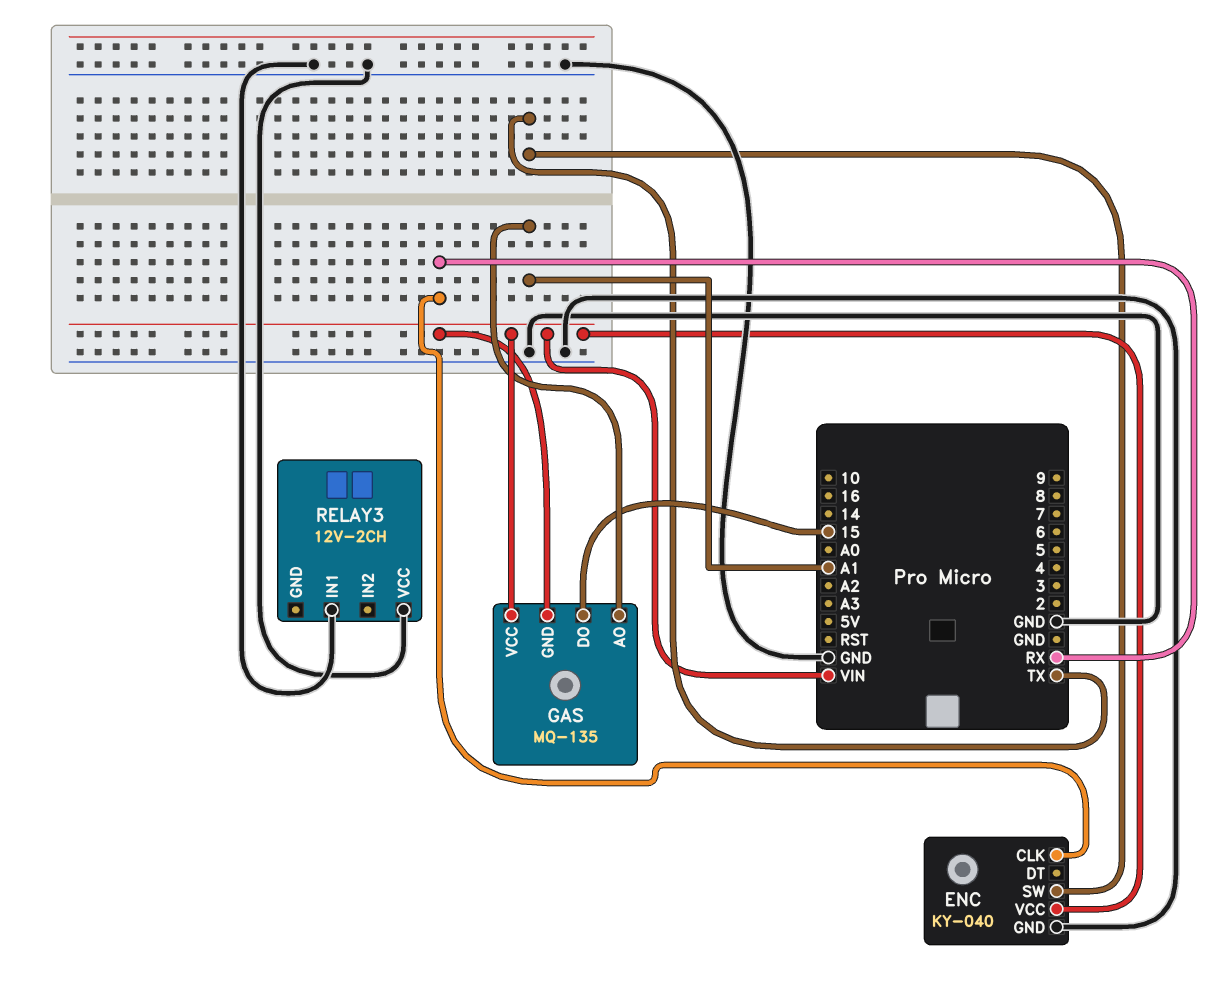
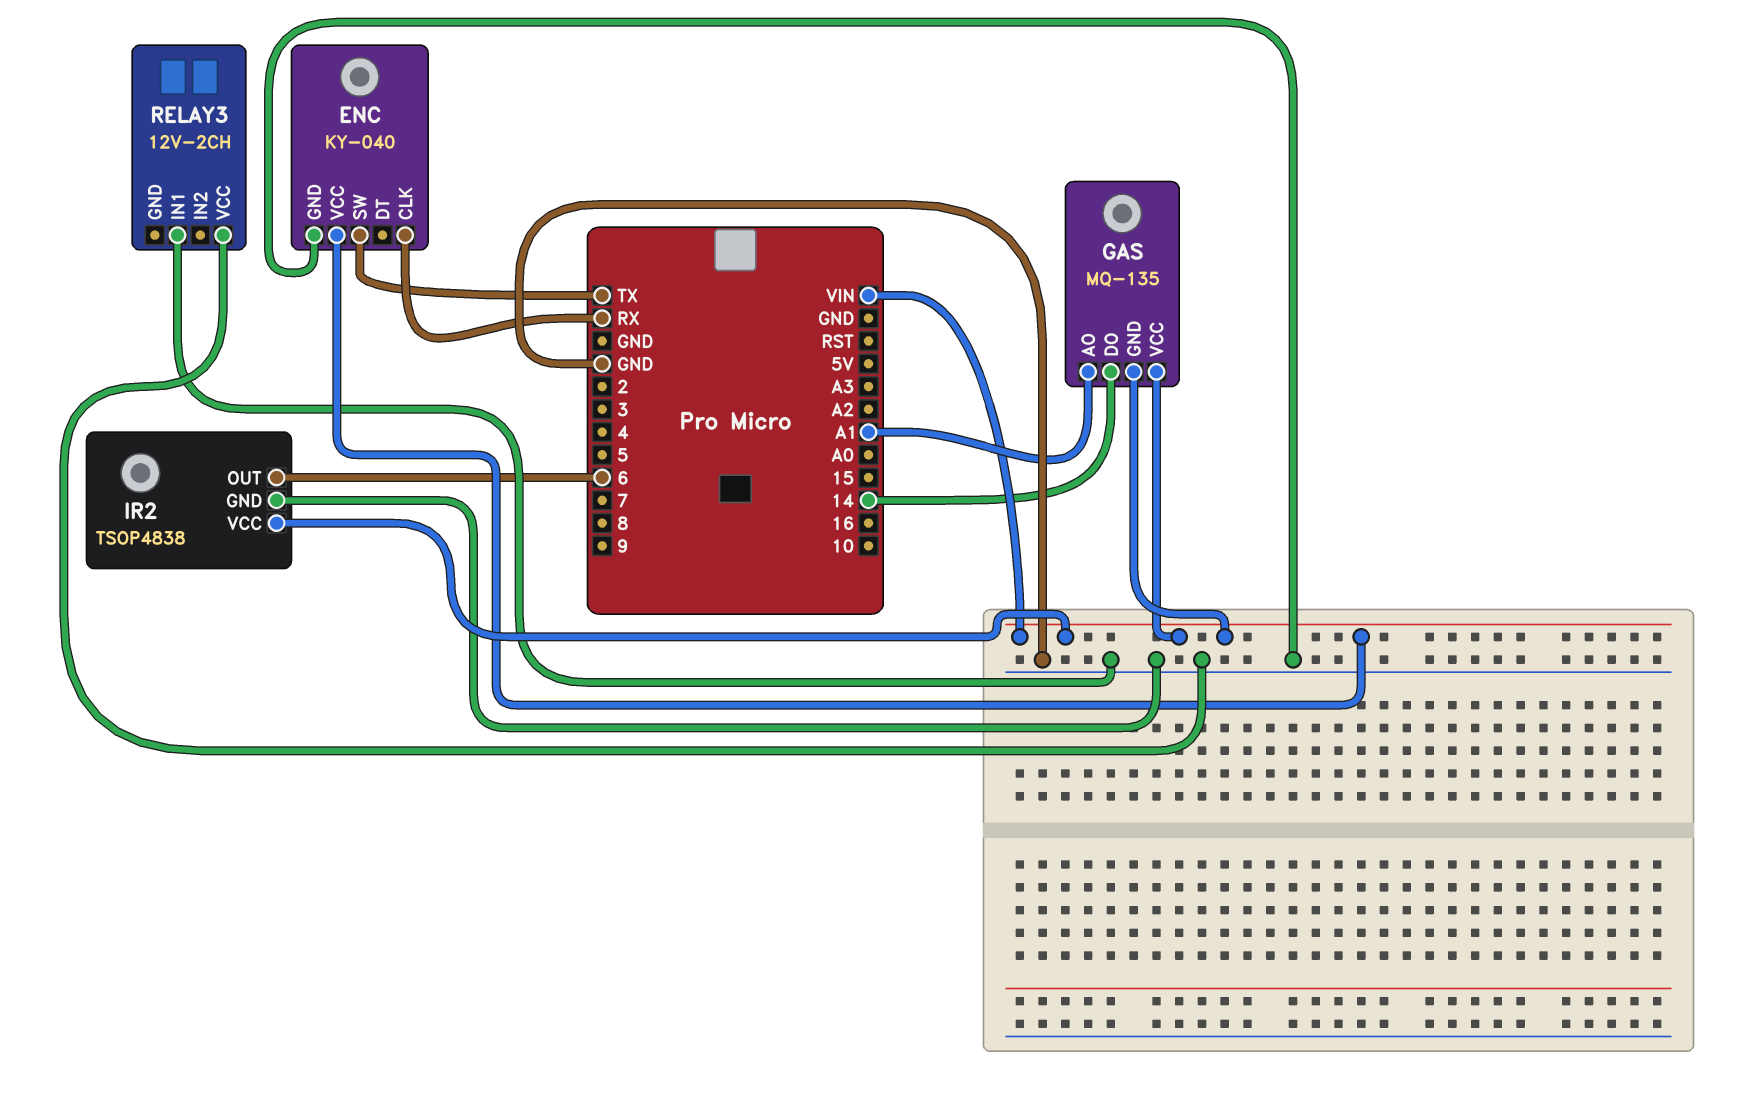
GAS pin DO: 15 -> 14
IR2: none -> TSOP4838
IR2 pin GND: none -> GND
IR2 pin OUT: none -> 6
IR2 pin VCC: none -> VIN

